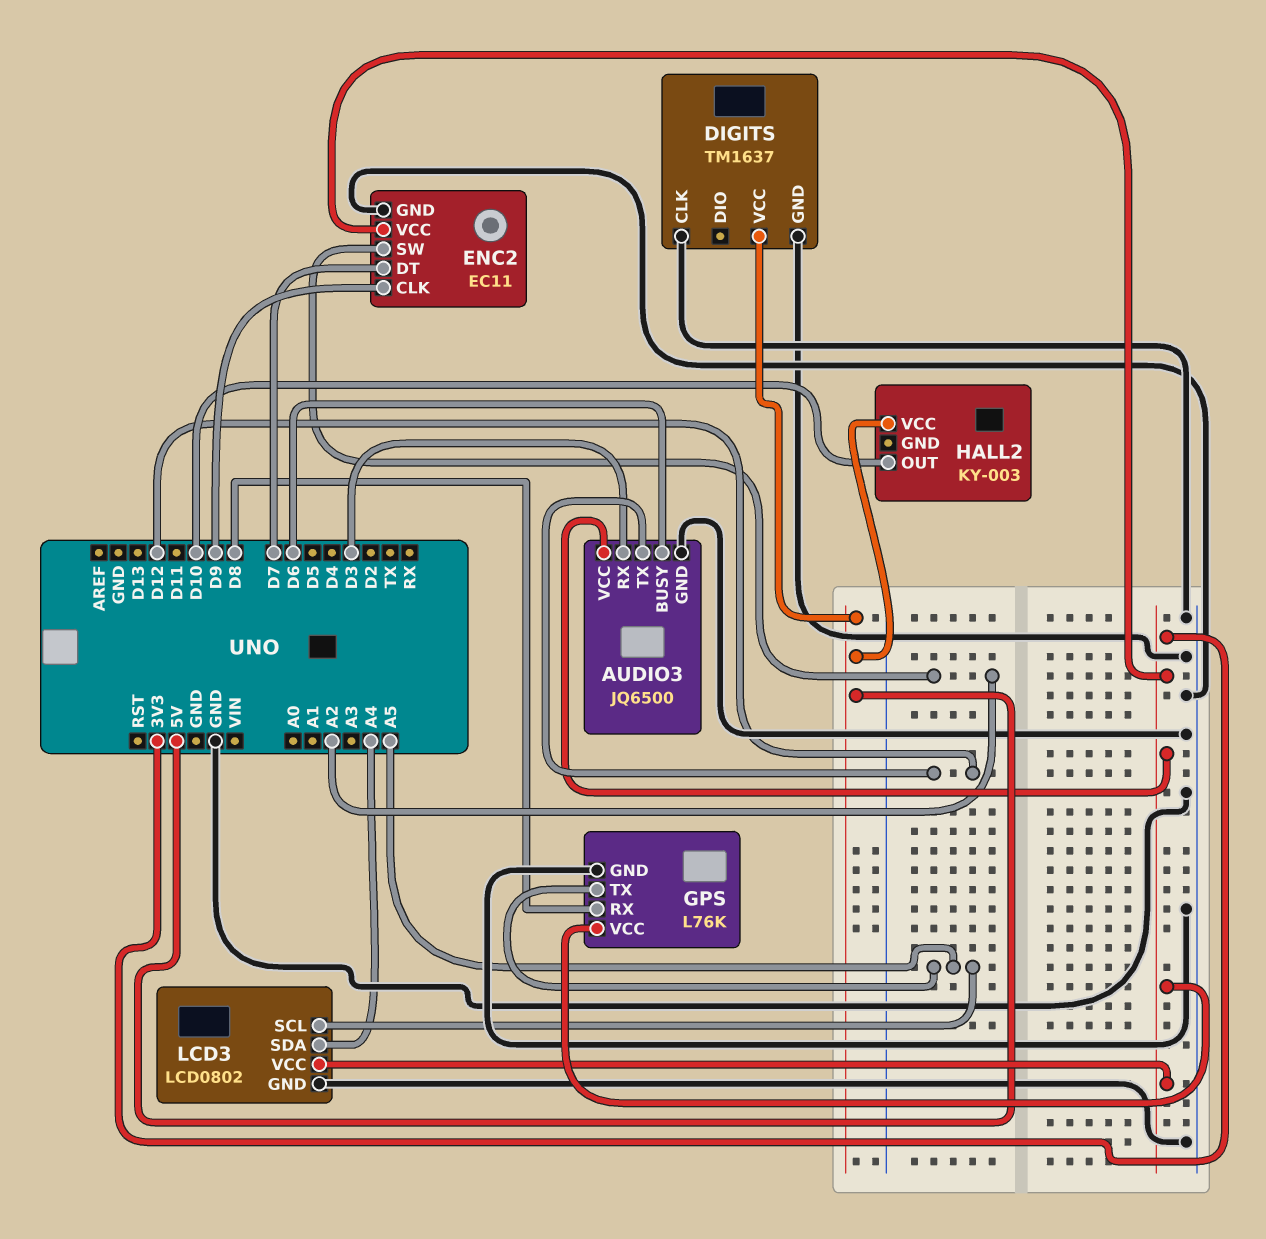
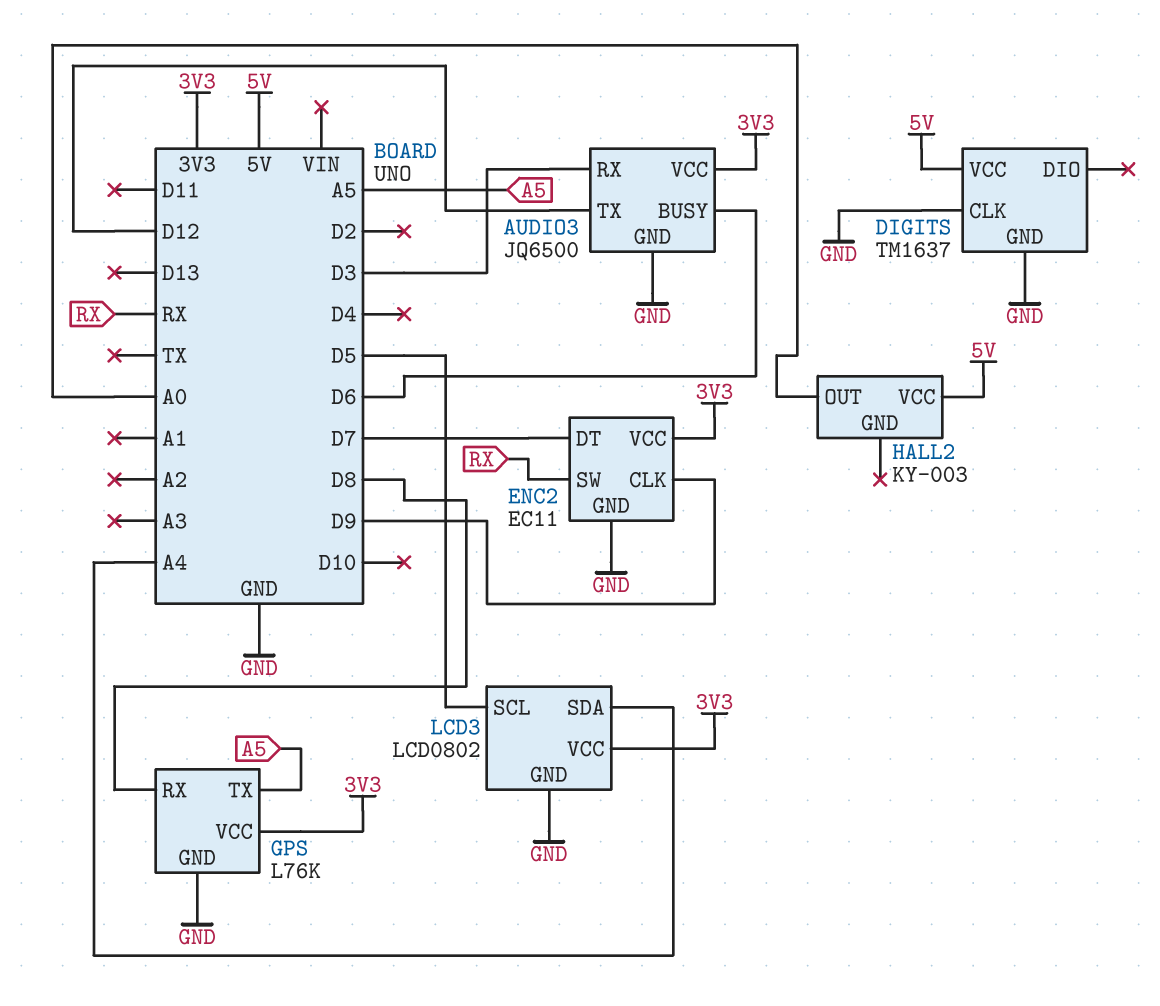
ENC2 pin SW: A2 -> RX
HALL2 pin OUT: D10 -> A0
LCD3 pin SCL: A5 -> D5

